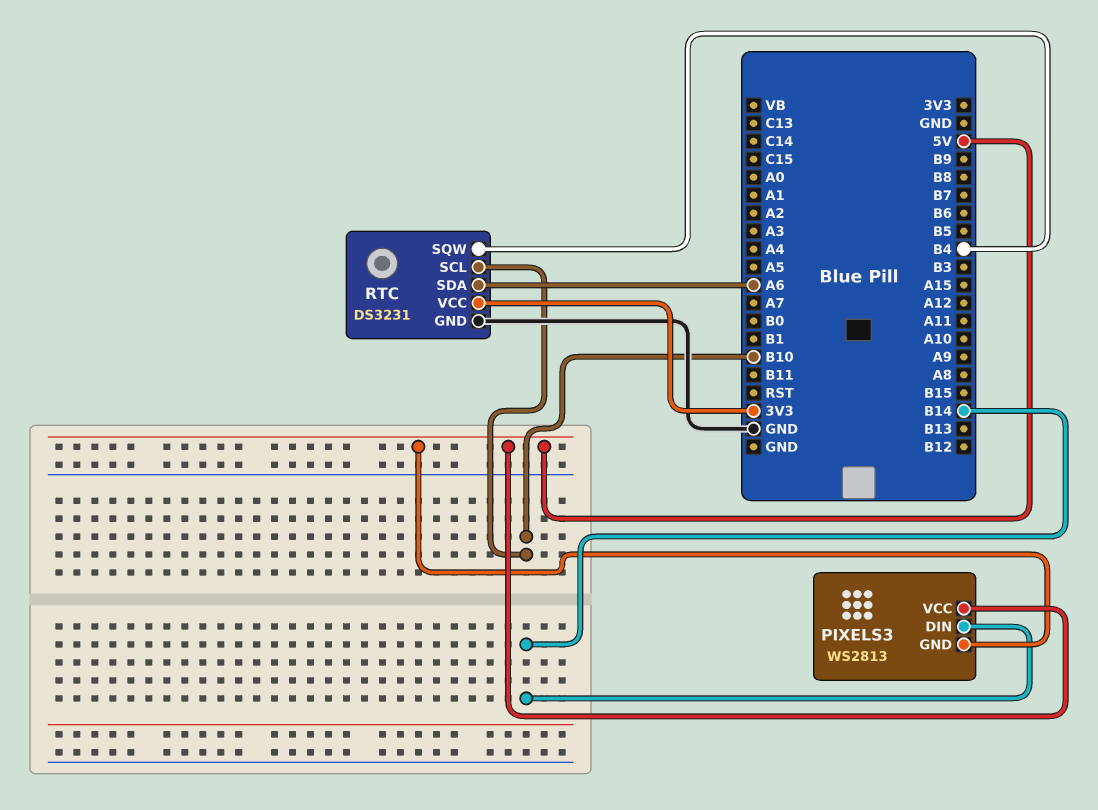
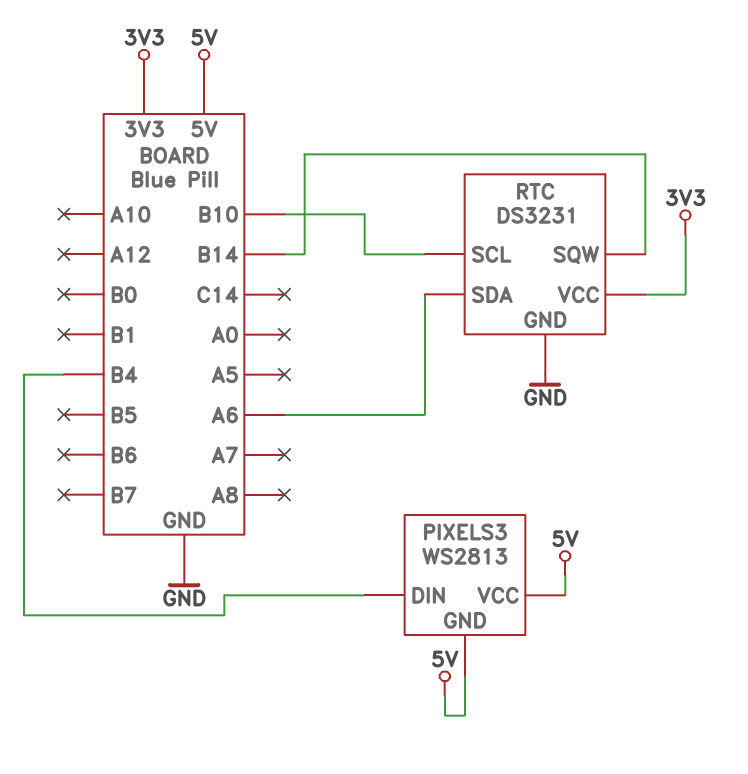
PIXELS3 pin DIN: B14 -> B4
RTC pin SQW: B4 -> B14

